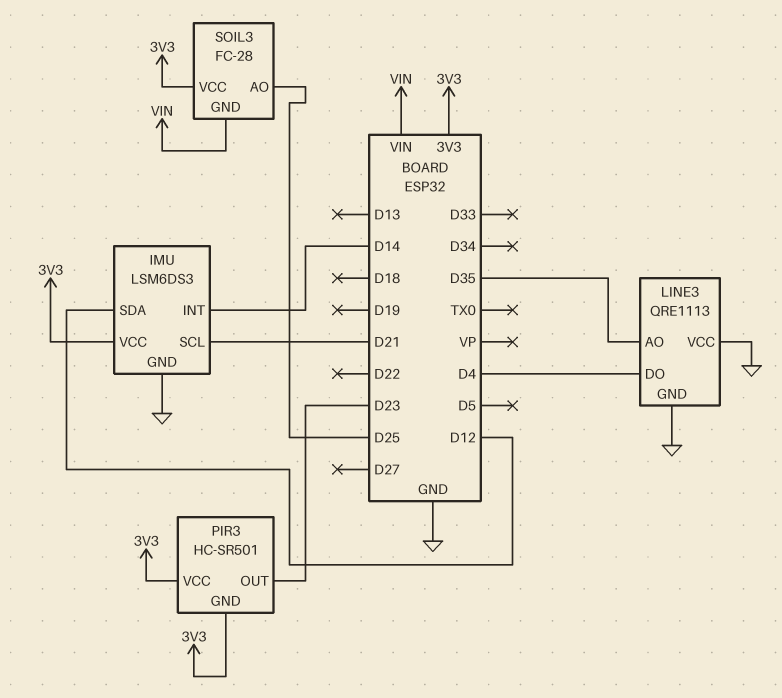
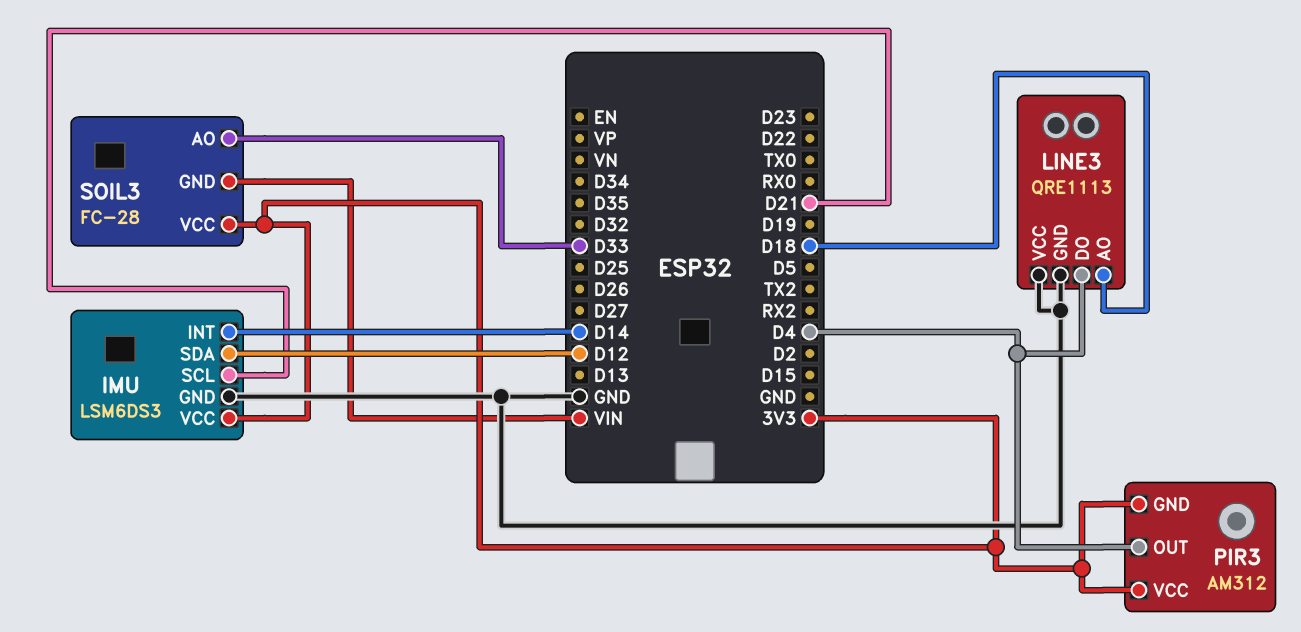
LINE3 pin AO: D35 -> D18
PIR3: HC-SR501 -> AM312
PIR3 pin OUT: D23 -> D4
SOIL3 pin AO: D25 -> D33

